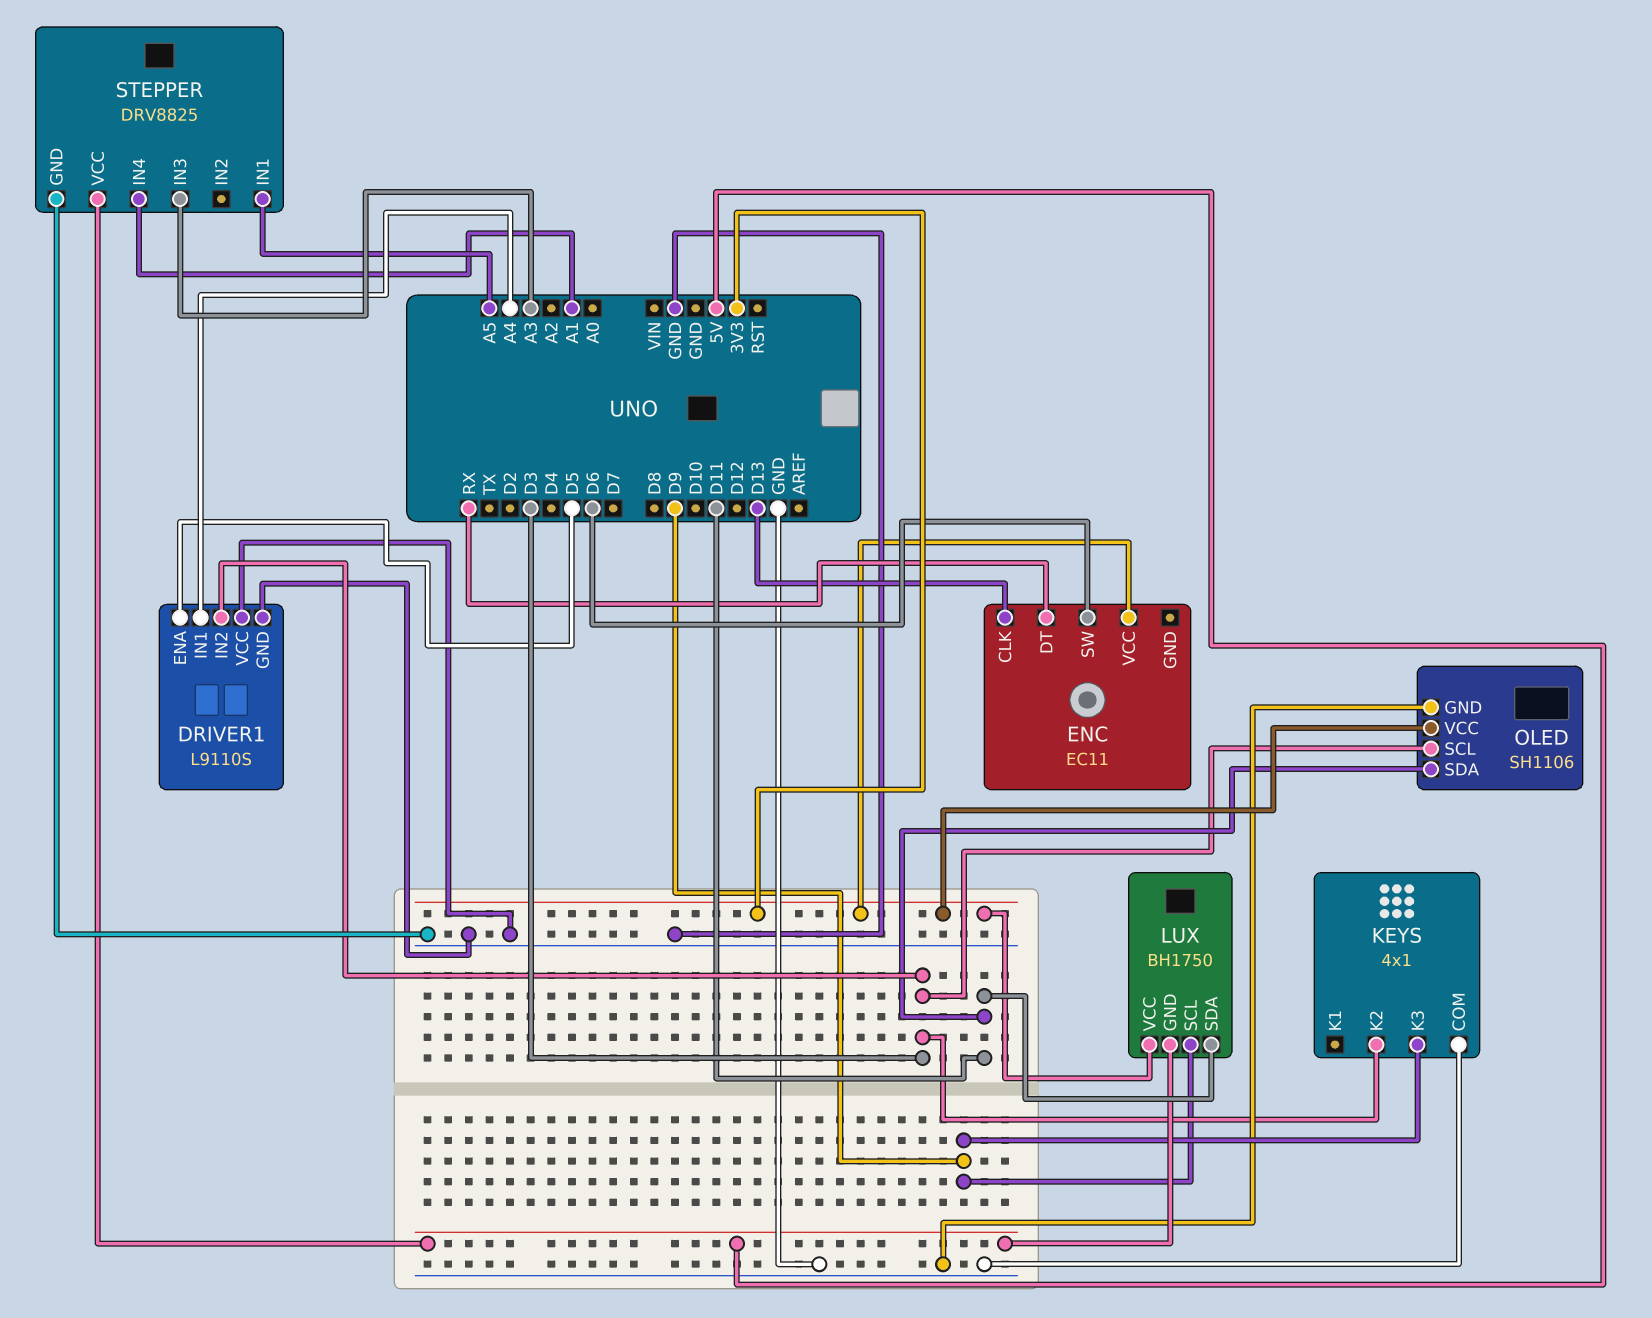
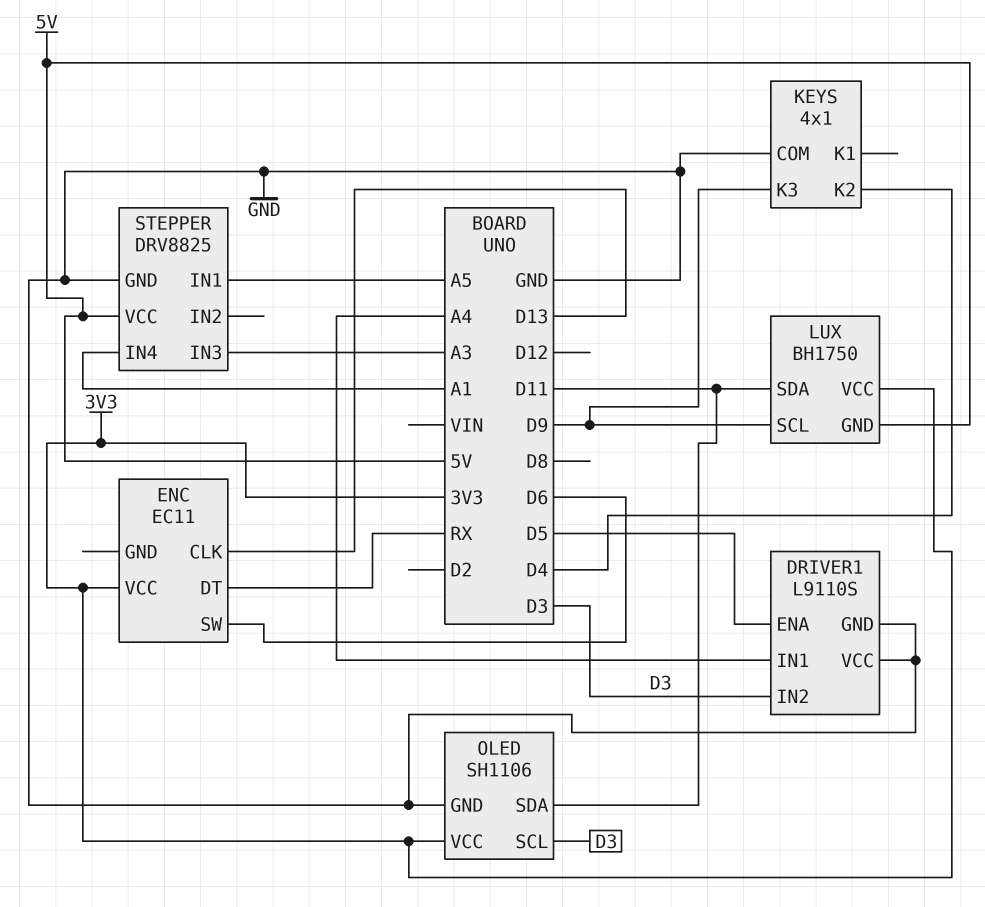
KEYS pin K2: D3 -> D4

